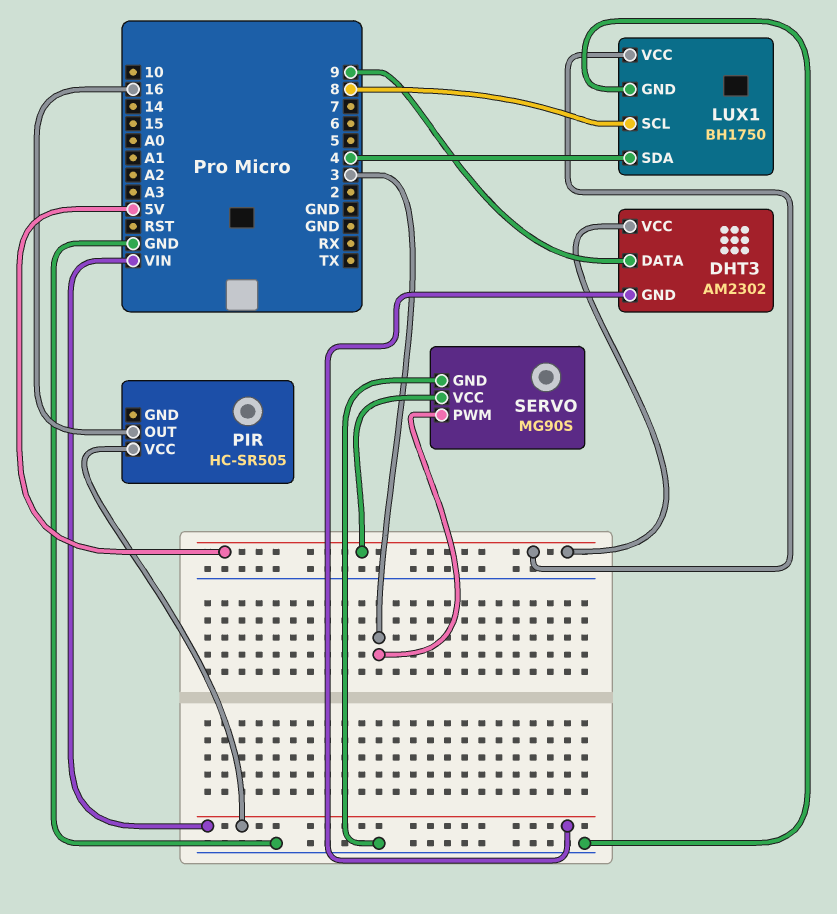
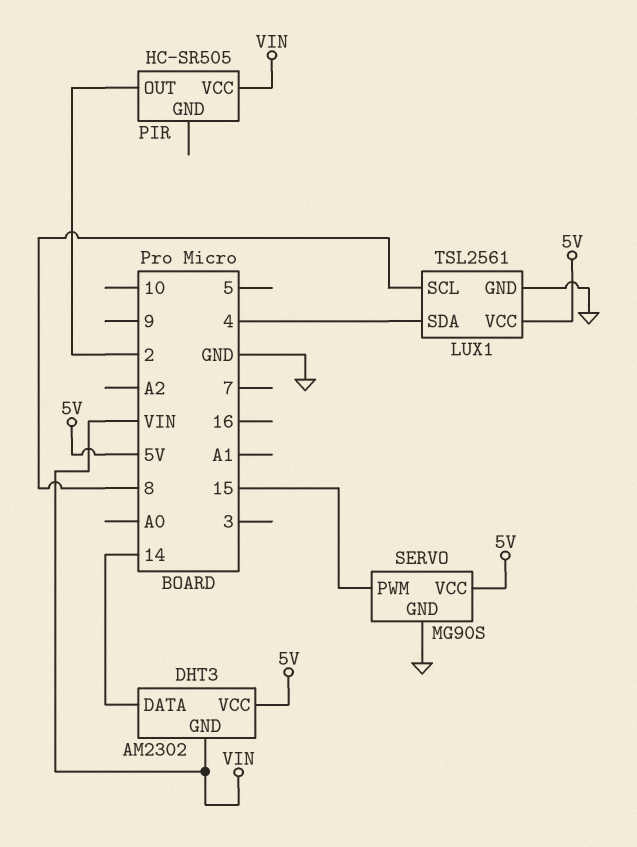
DHT3 pin DATA: 9 -> 14
LUX1: BH1750 -> TSL2561
PIR pin OUT: 16 -> 2
SERVO pin PWM: 3 -> 15

